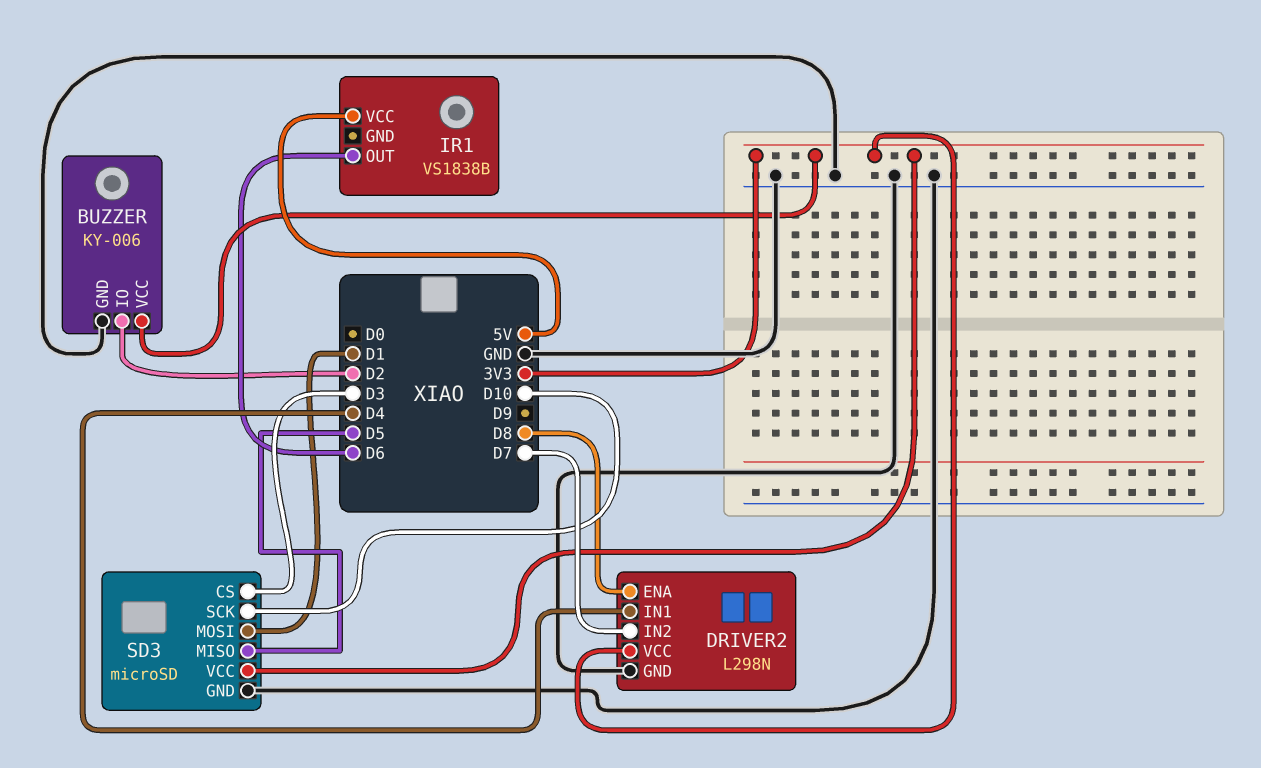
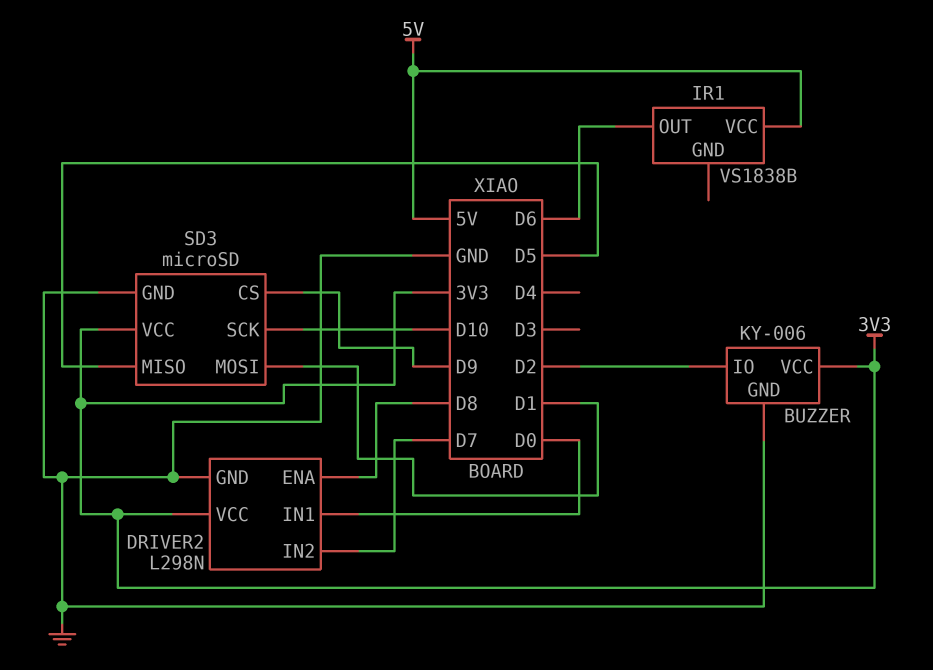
DRIVER2 pin IN1: D4 -> D0
SD3 pin CS: D3 -> D9

